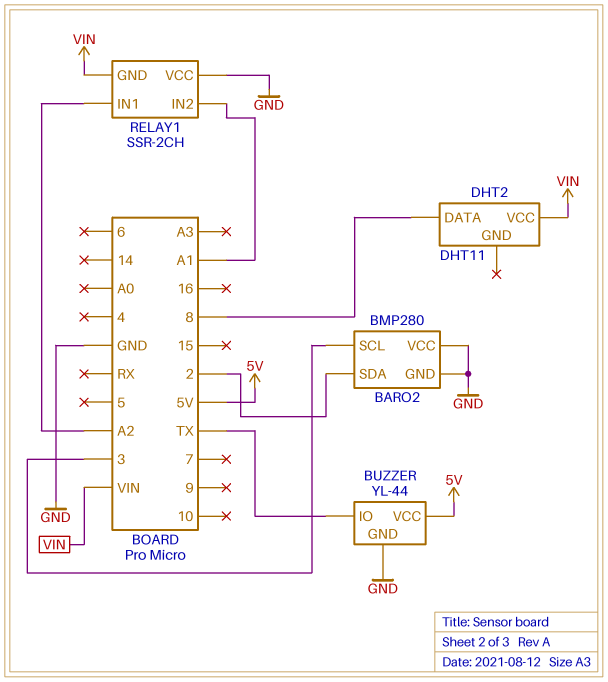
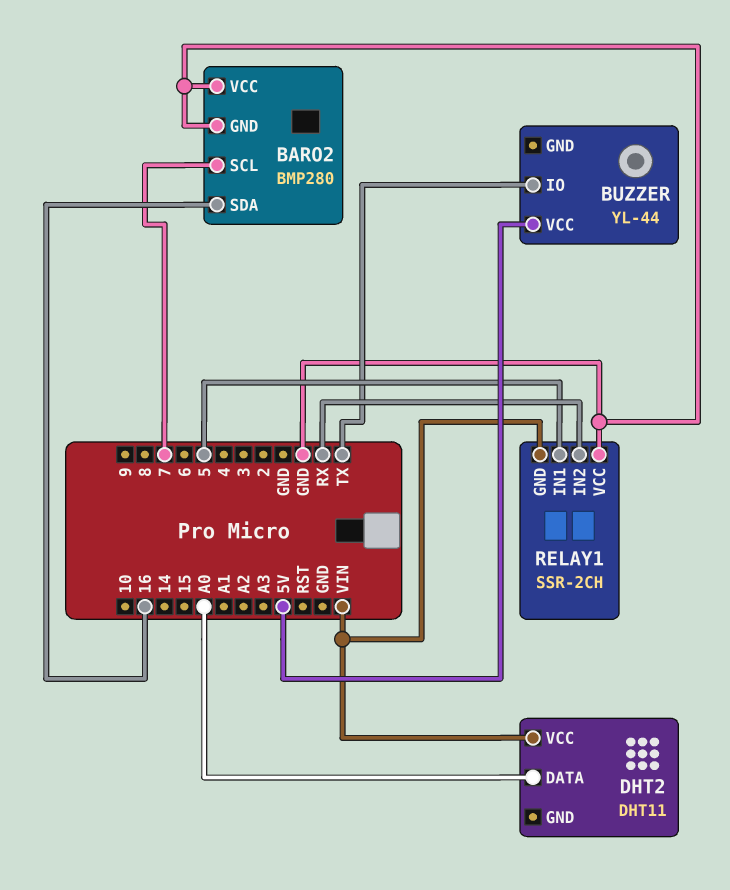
BARO2 pin SCL: 3 -> 7
BARO2 pin SDA: 2 -> 16
BUZZER pin GND: GND -> none
DHT2 pin DATA: 8 -> A0
RELAY1 pin IN1: A2 -> 5
RELAY1 pin IN2: A1 -> RX

